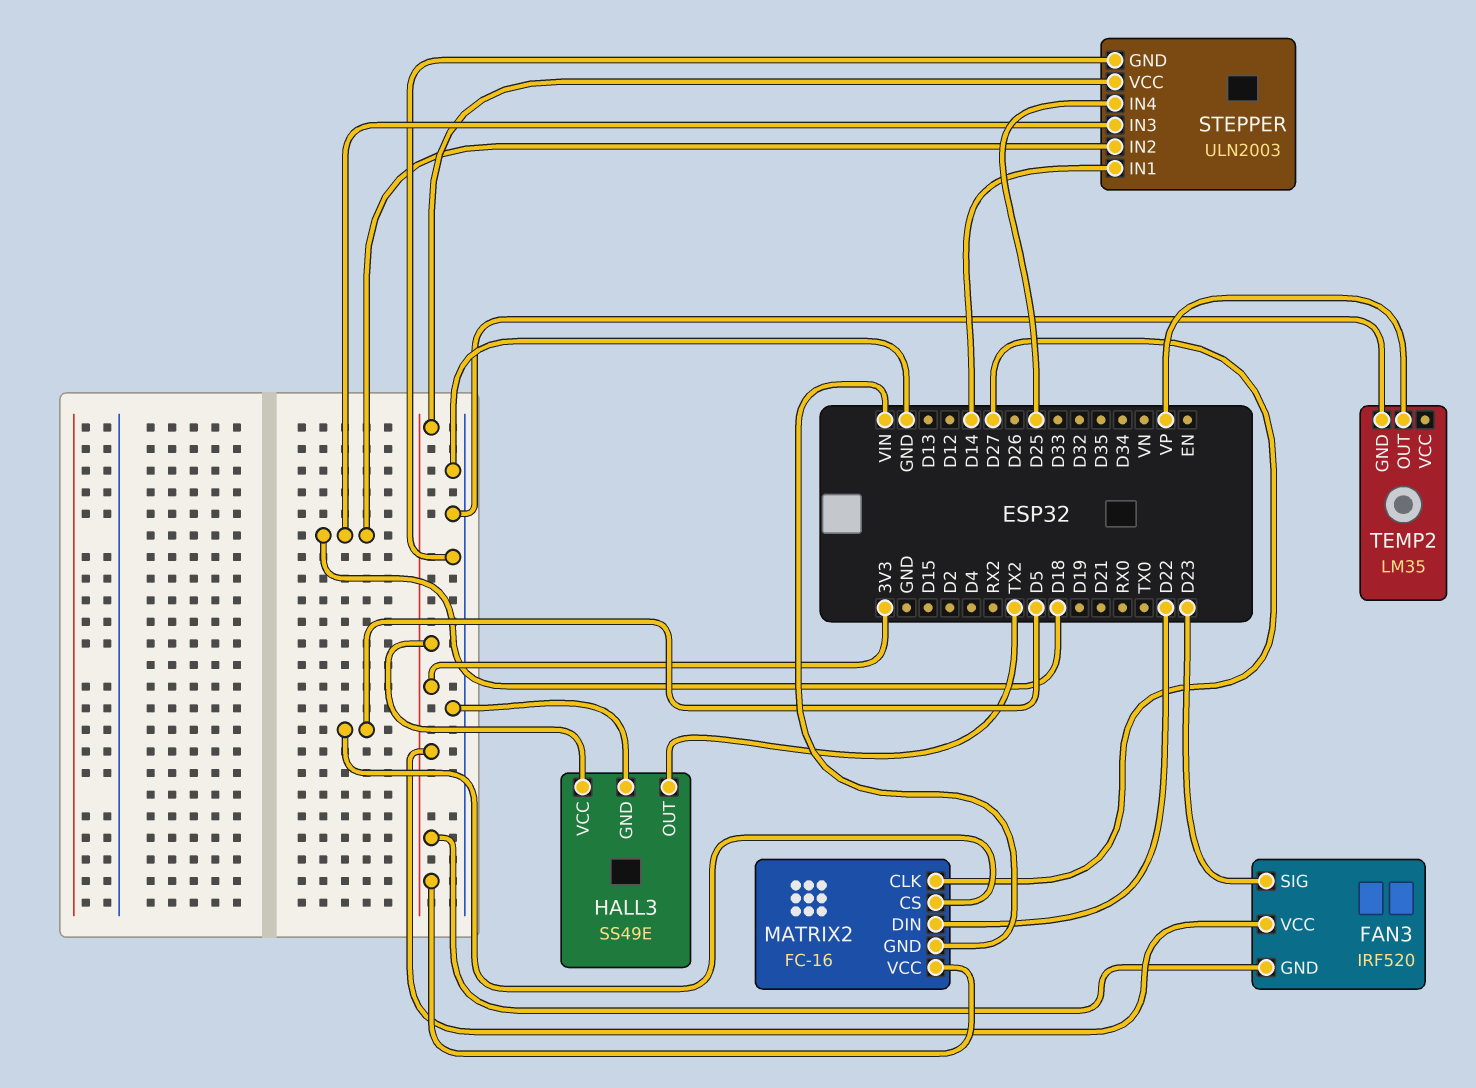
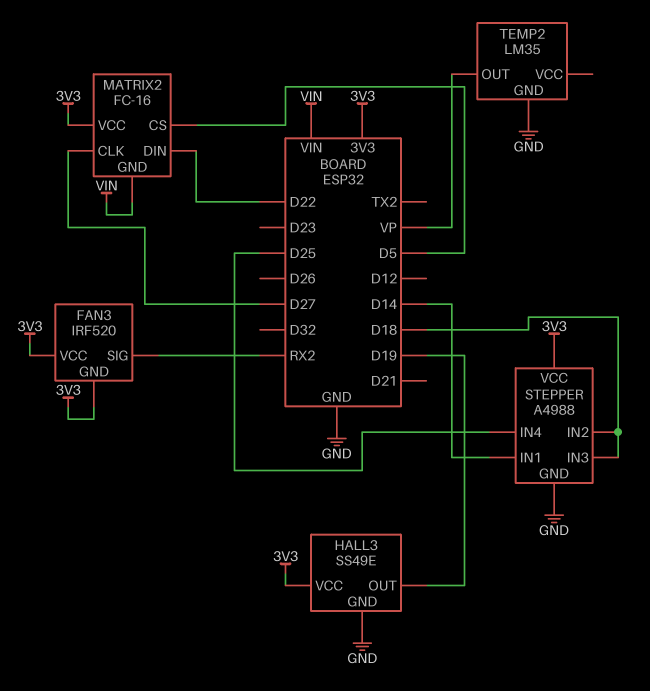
FAN3 pin SIG: D23 -> RX2
HALL3 pin OUT: TX2 -> D19
STEPPER: ULN2003 -> A4988

